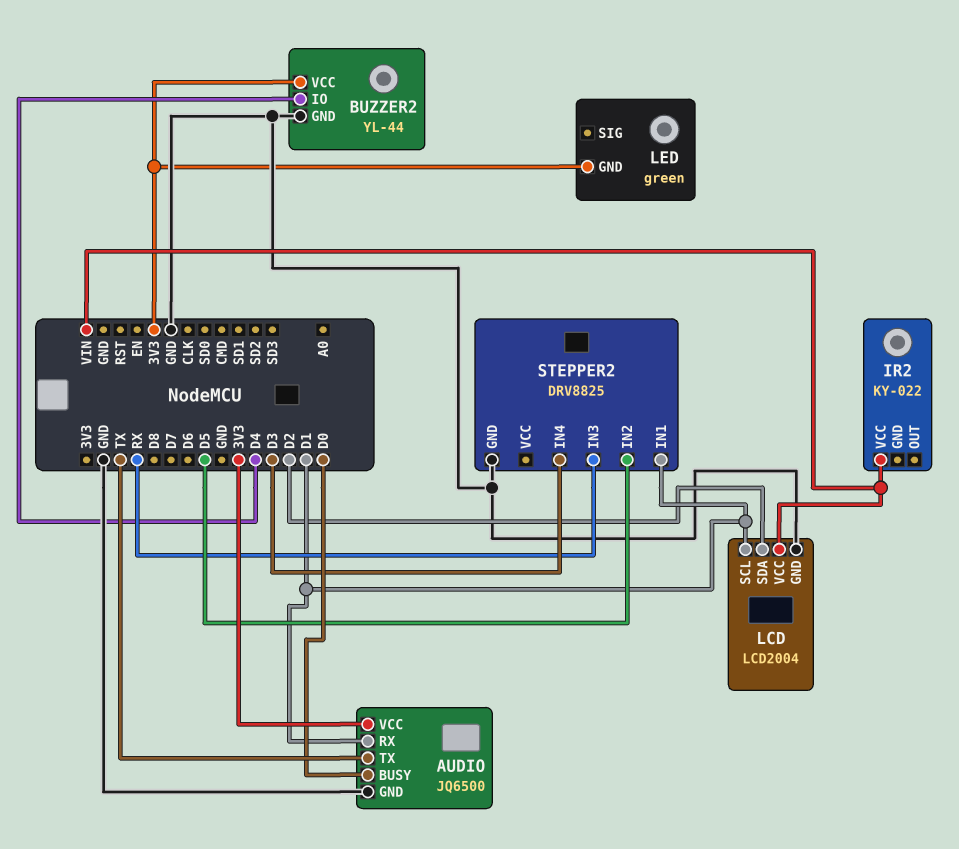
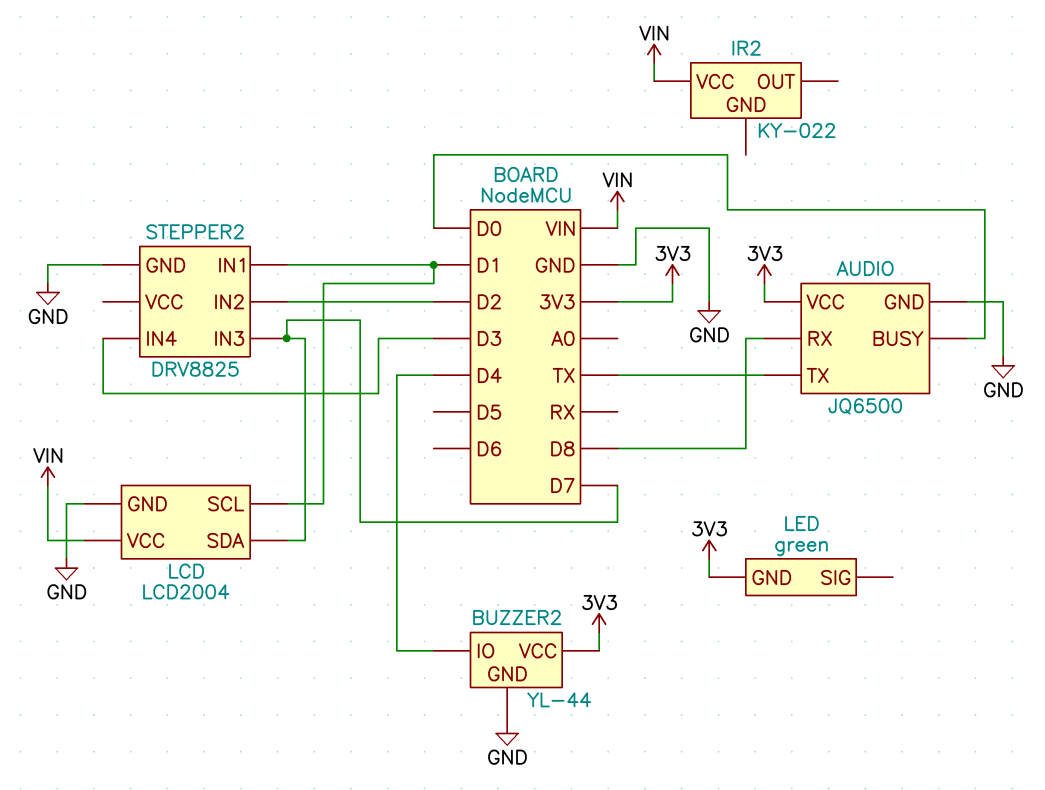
AUDIO pin RX: D1 -> D8
LCD pin SDA: D2 -> D7
STEPPER2 pin IN2: D5 -> D2
STEPPER2 pin IN3: RX -> D7

